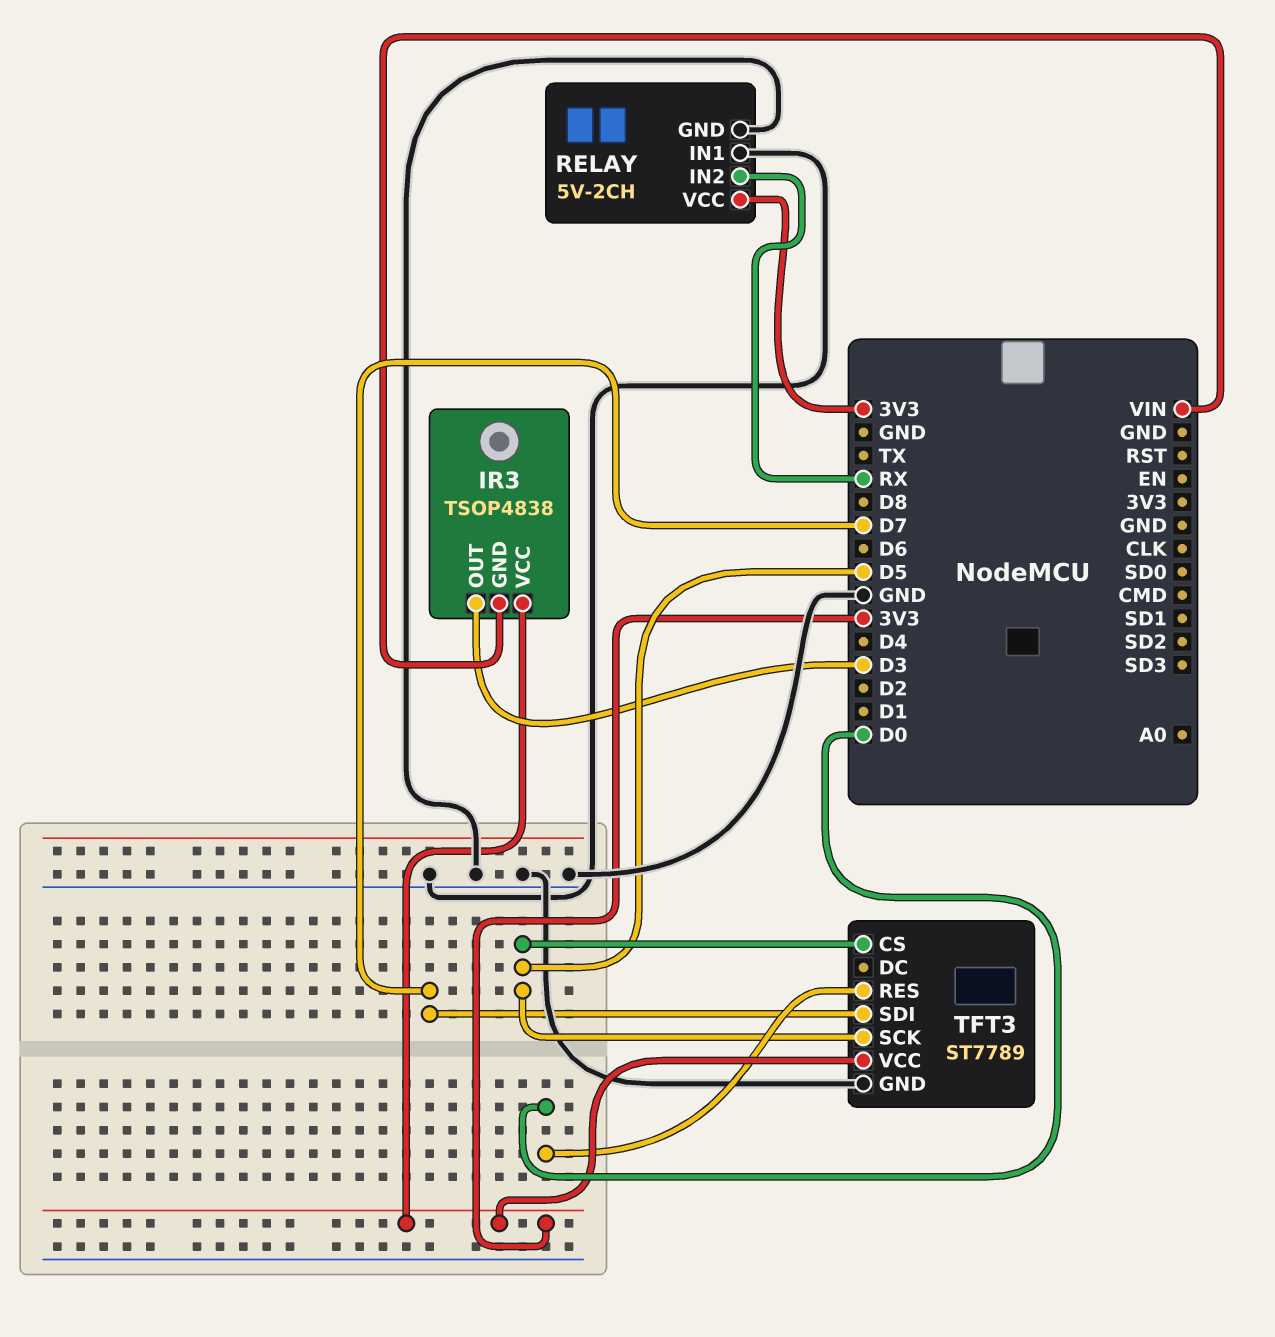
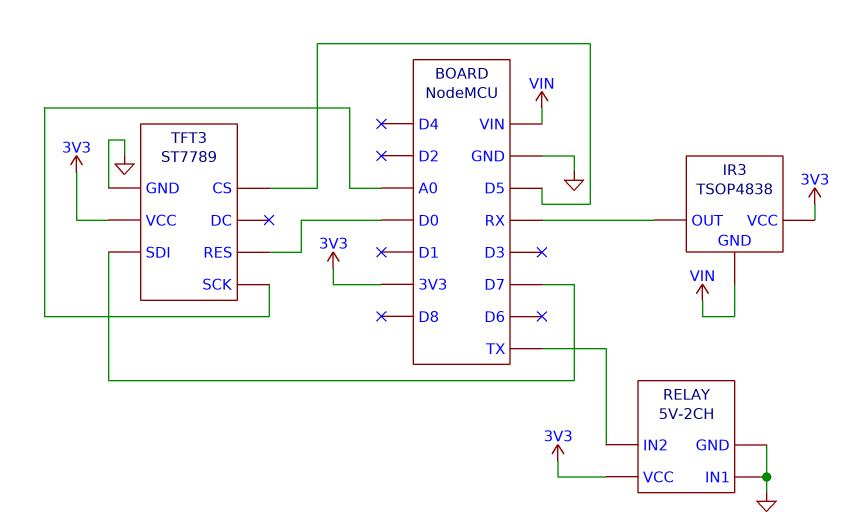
IR3 pin OUT: D3 -> RX
RELAY pin IN2: RX -> TX
TFT3 pin SCK: D5 -> A0

